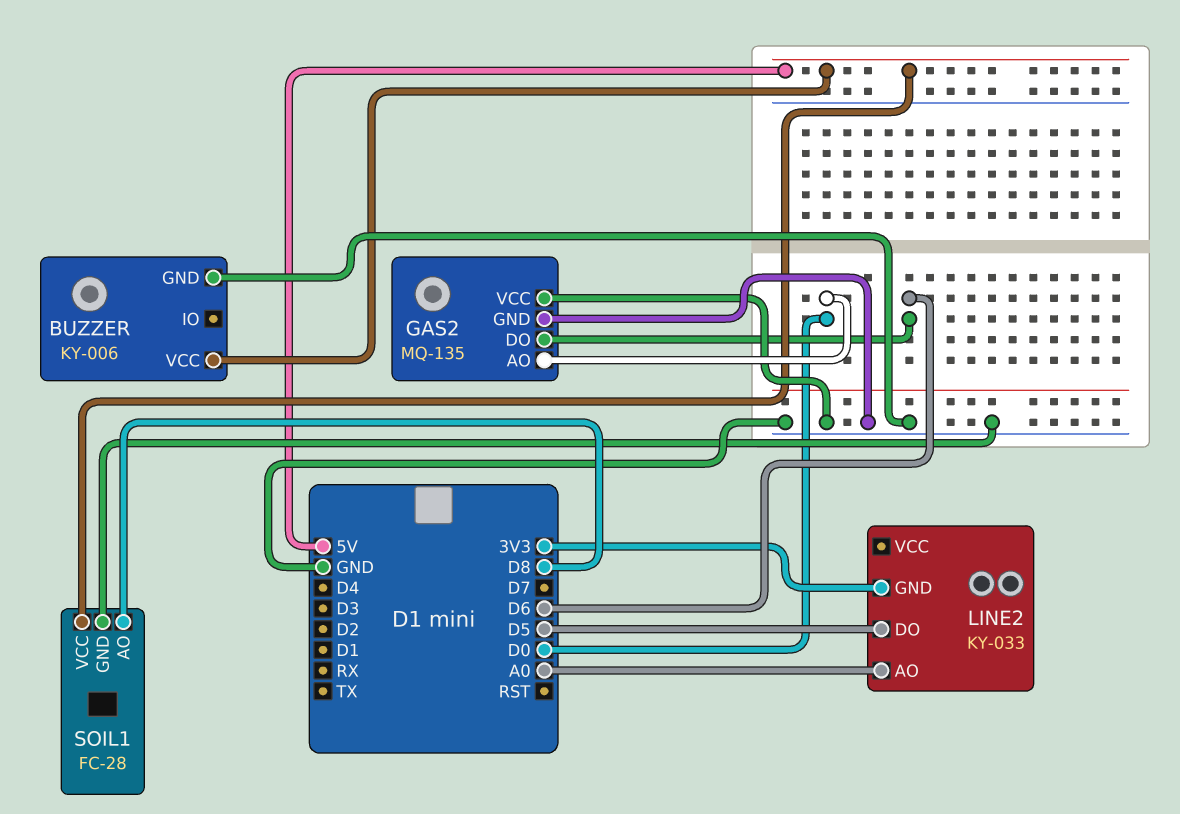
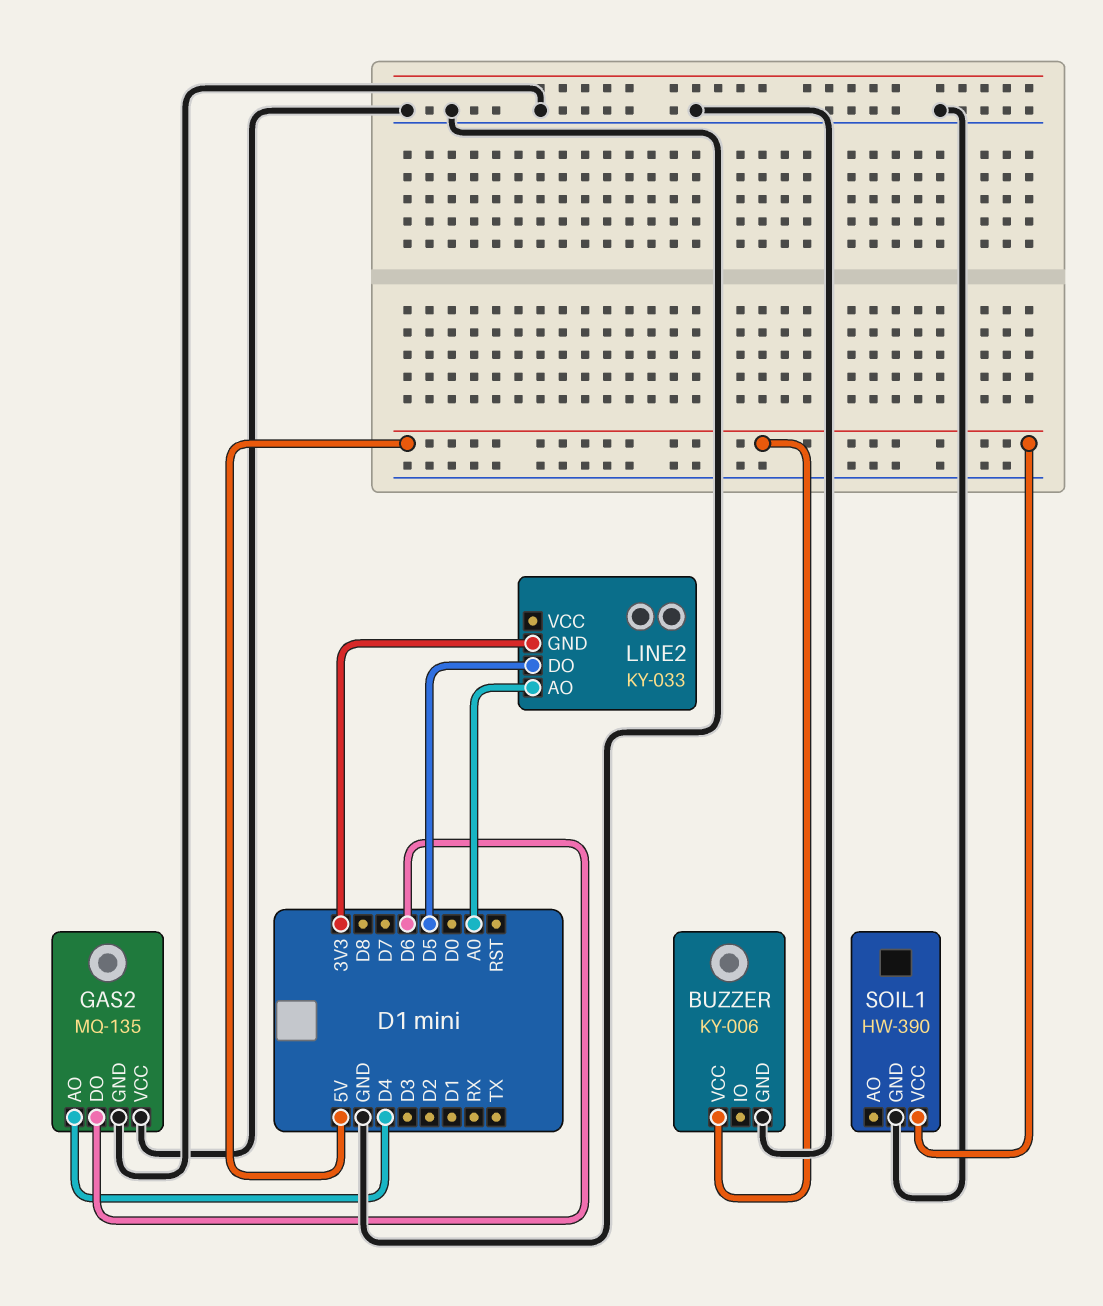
GAS2 pin AO: D0 -> D4
SOIL1: FC-28 -> HW-390
SOIL1 pin AO: D8 -> none

